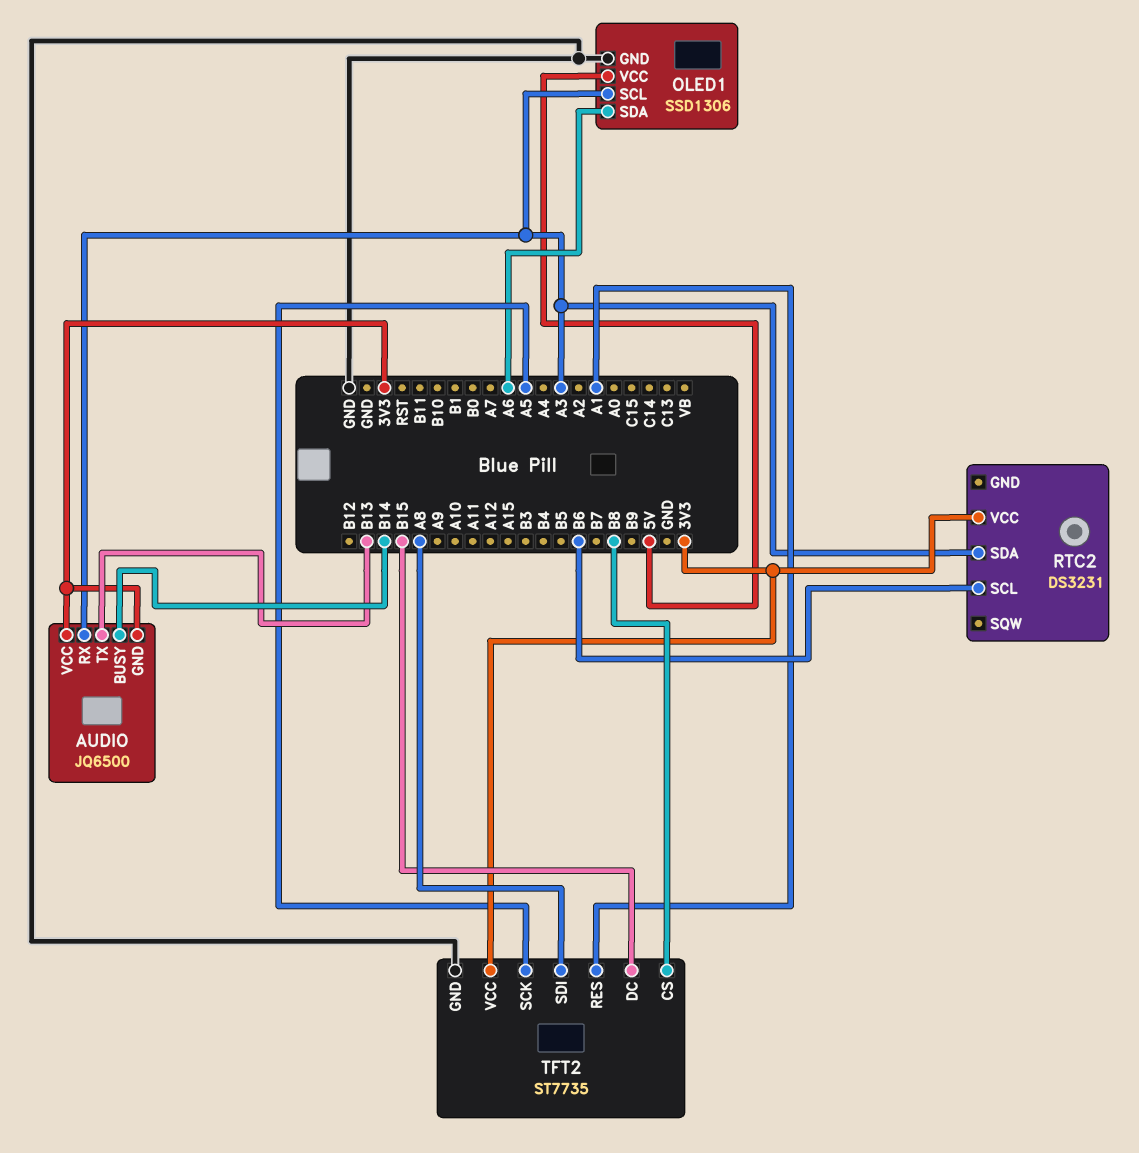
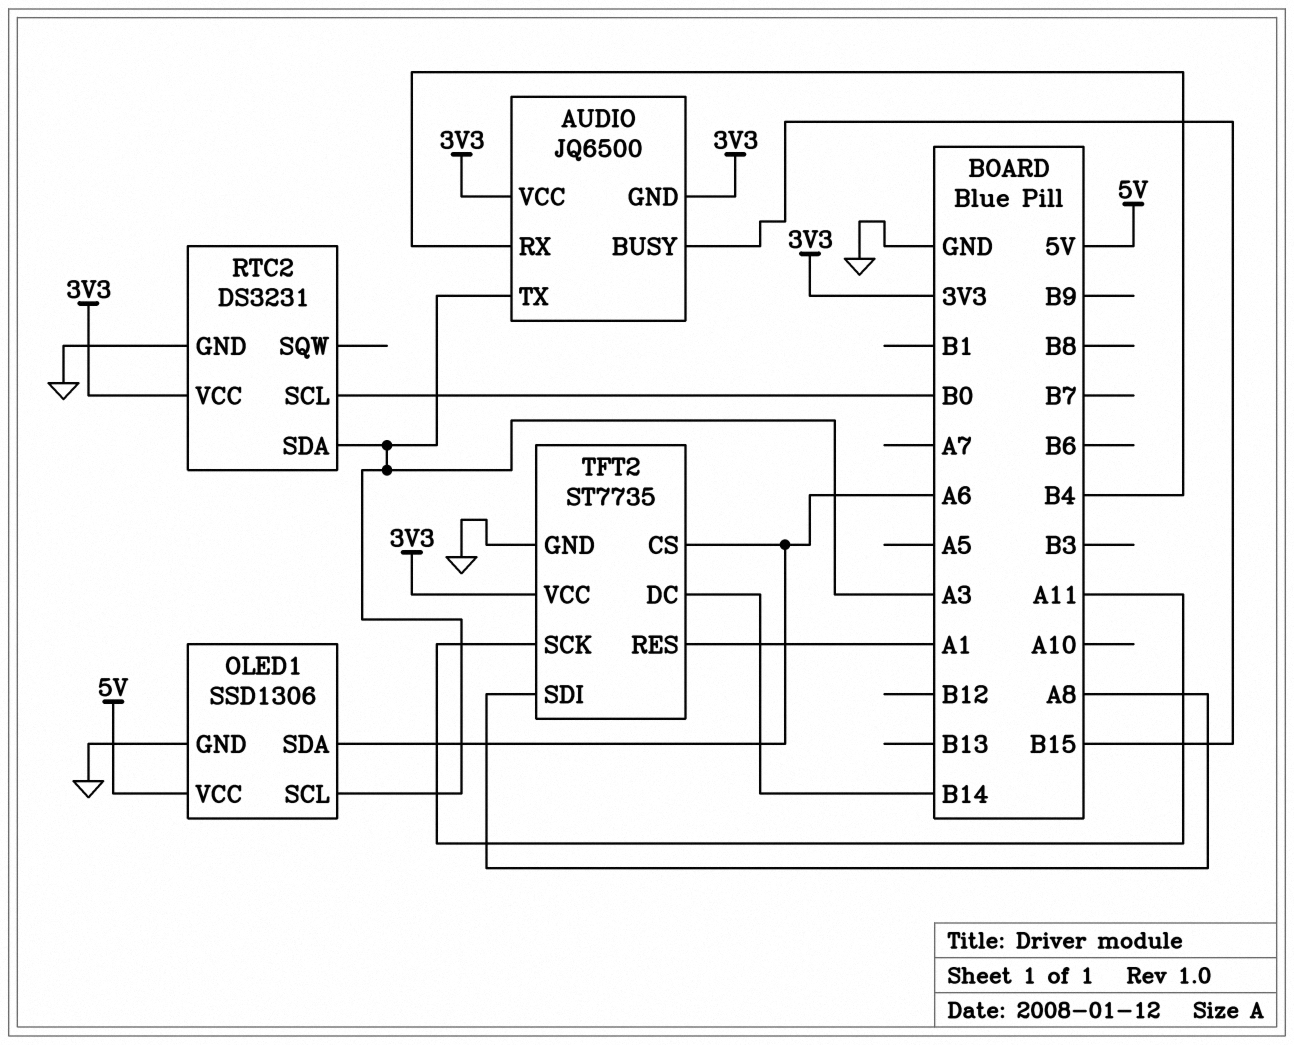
AUDIO pin BUSY: B14 -> B15
AUDIO pin RX: A3 -> B4
AUDIO pin TX: B13 -> A3
RTC2 pin GND: none -> GND
RTC2 pin SCL: B6 -> B0
TFT2 pin CS: B8 -> A6
TFT2 pin DC: B15 -> B14
TFT2 pin SCK: A5 -> A11

